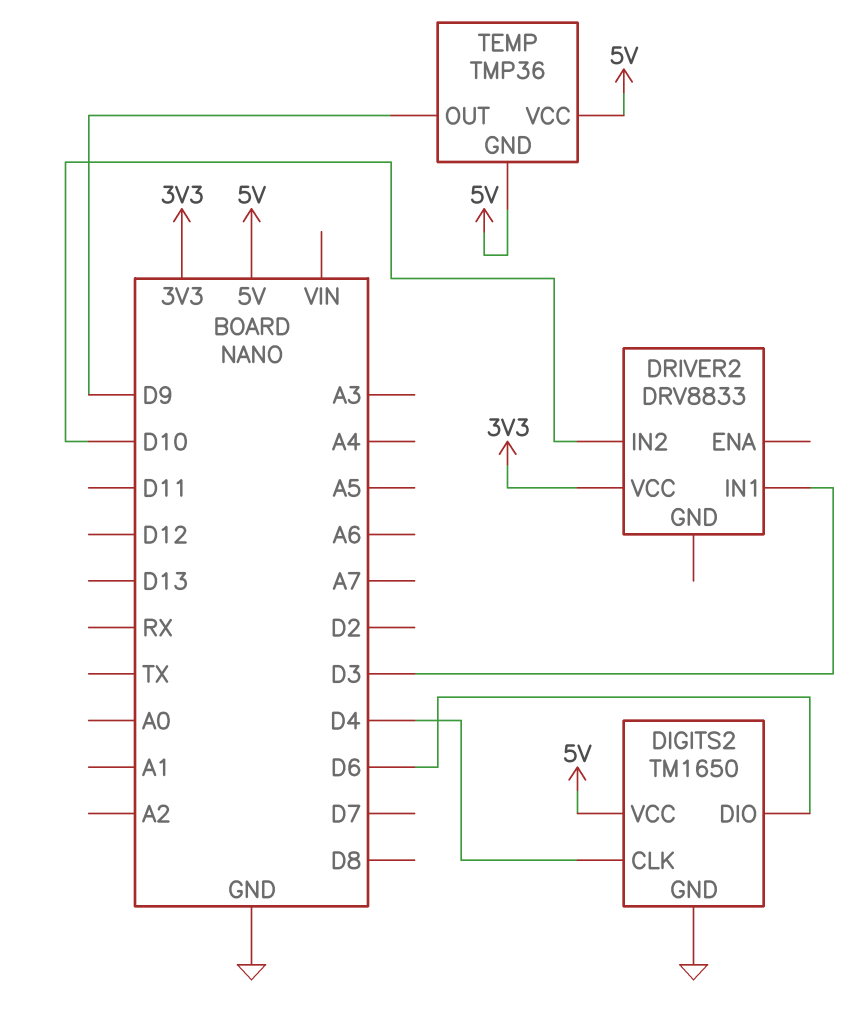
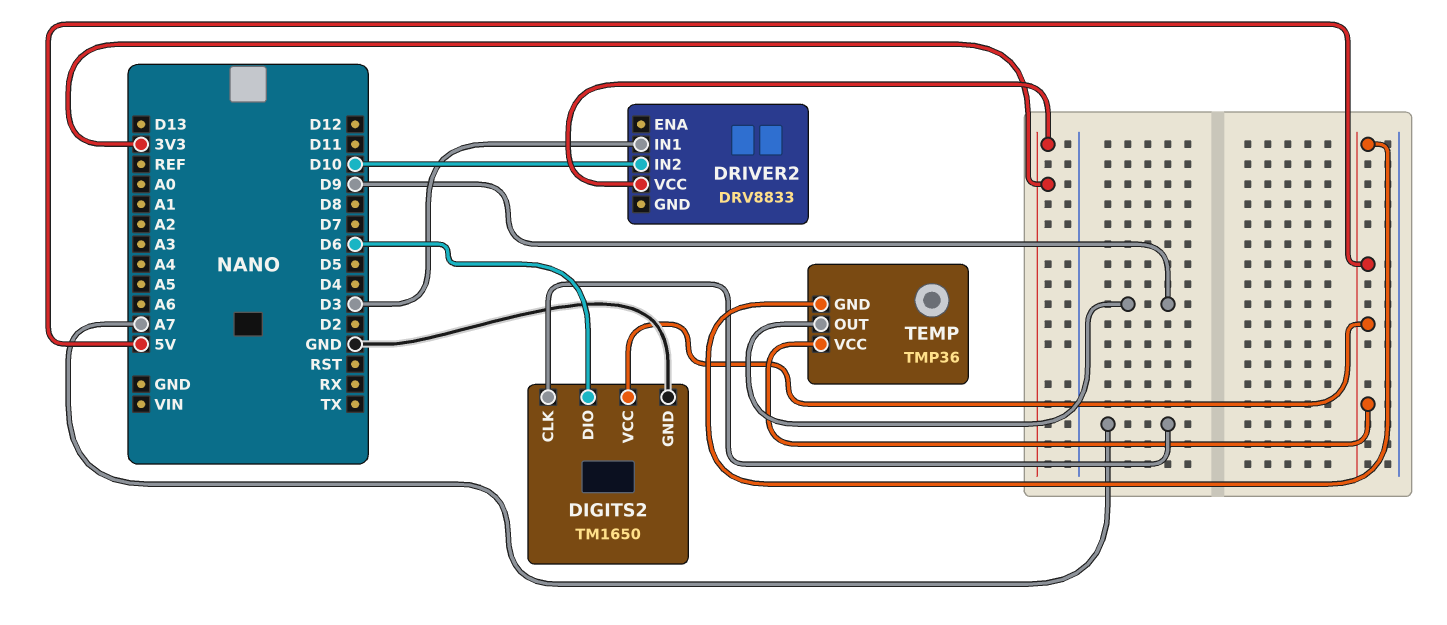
DIGITS2 pin CLK: D4 -> A7

